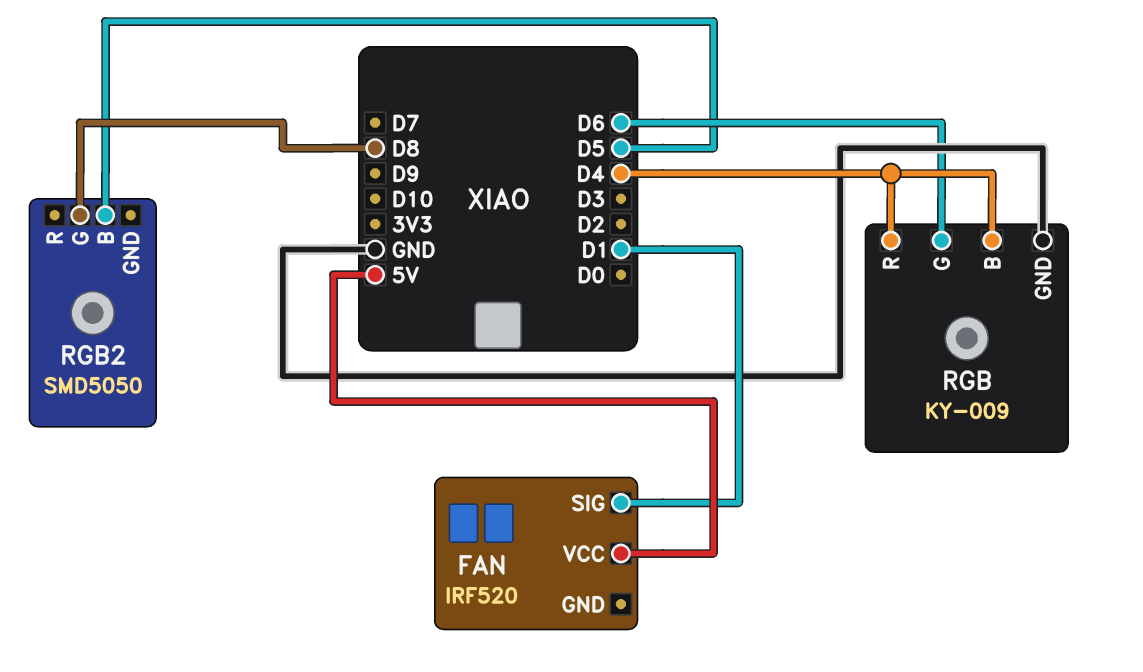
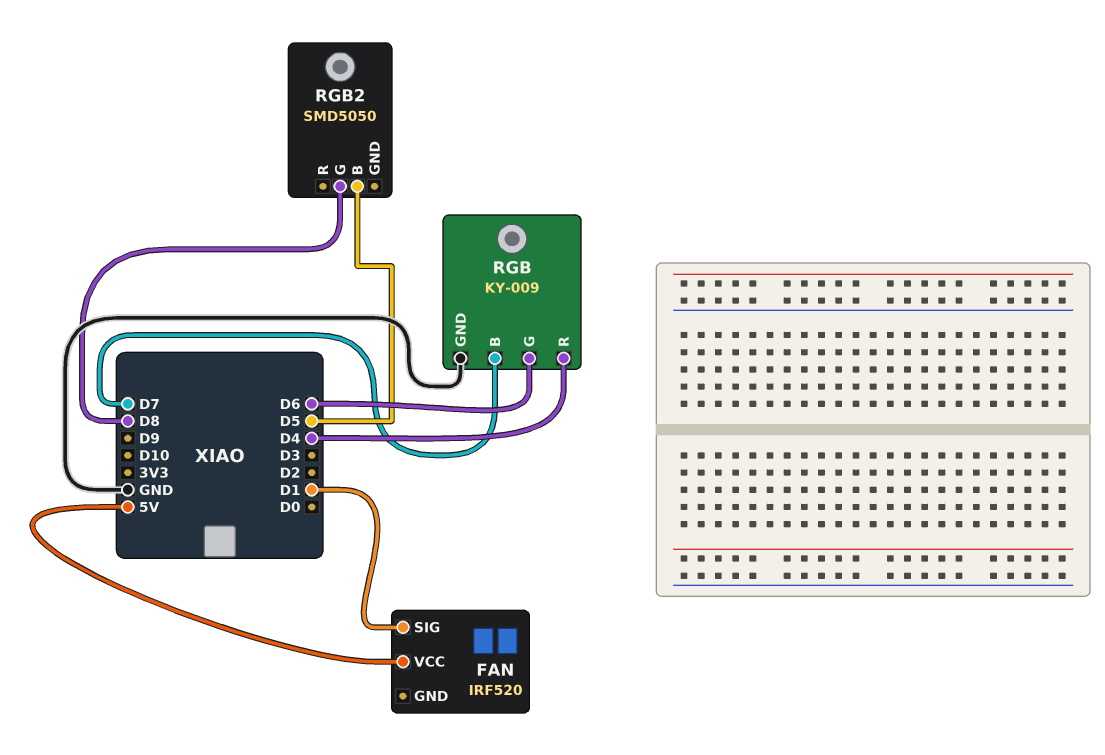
RGB pin B: D4 -> D7

